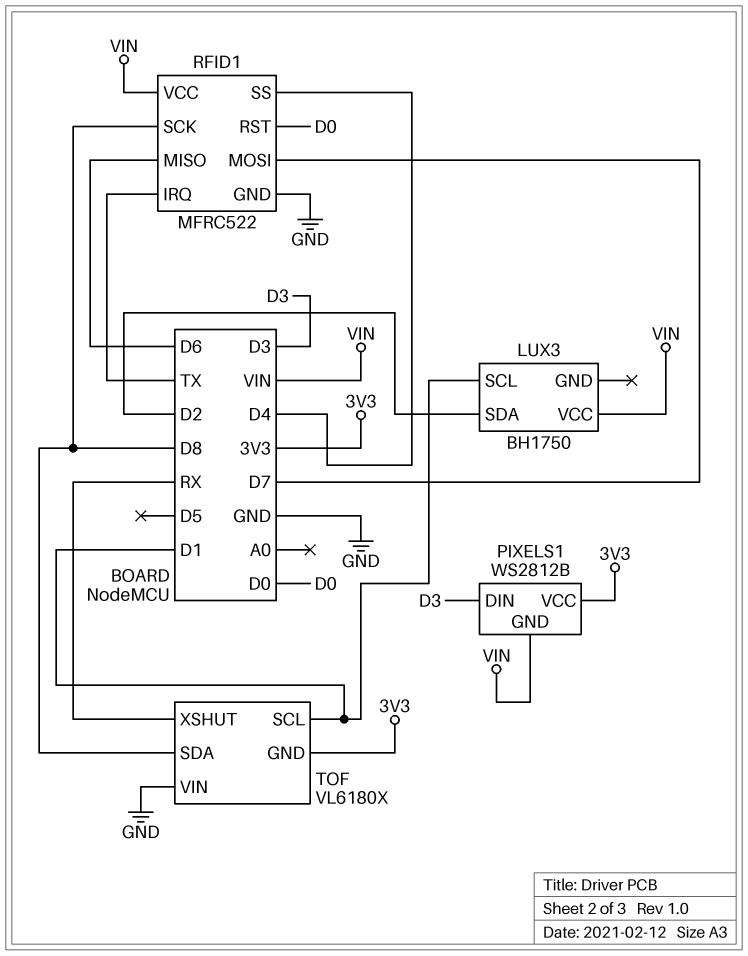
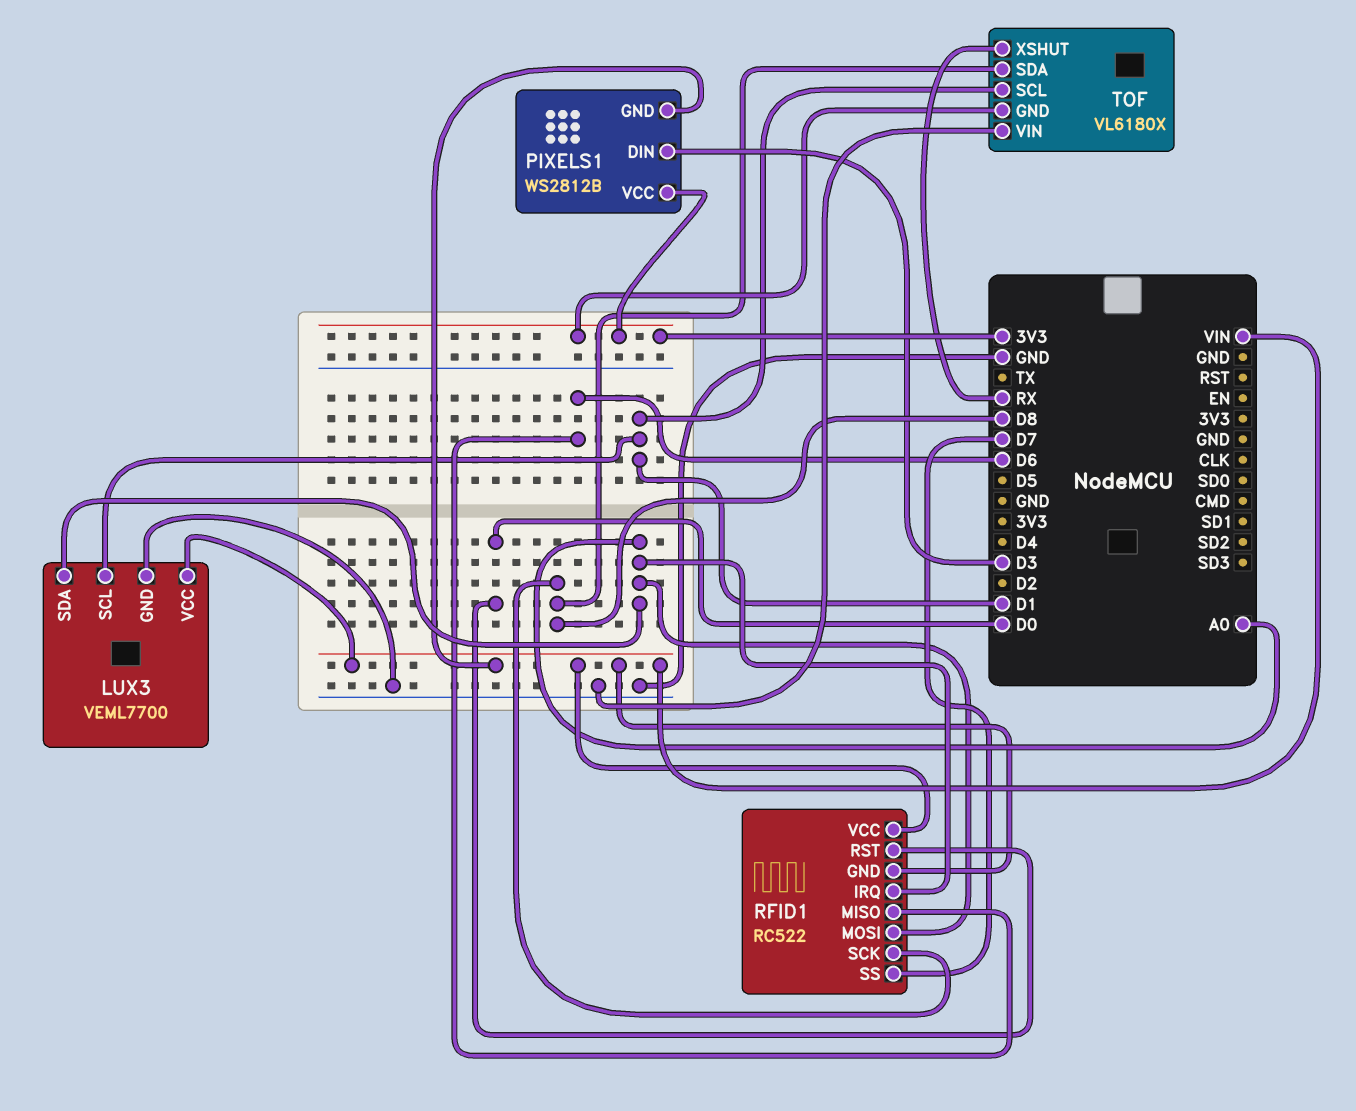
LUX3: BH1750 -> VEML7700
LUX3 pin GND: none -> GND
LUX3 pin SDA: D2 -> A0
RFID1: MFRC522 -> RC522
RFID1 pin GND: GND -> VIN
RFID1 pin IRQ: TX -> A0
RFID1 pin MOSI: D7 -> A0
RFID1 pin SS: D4 -> D7

